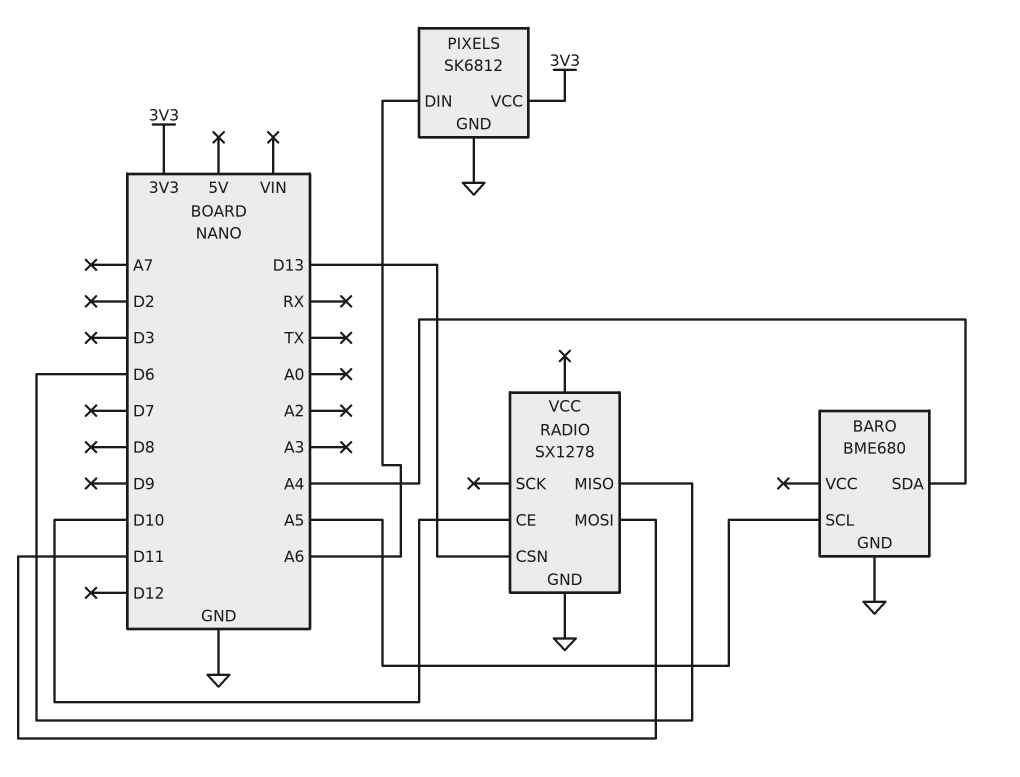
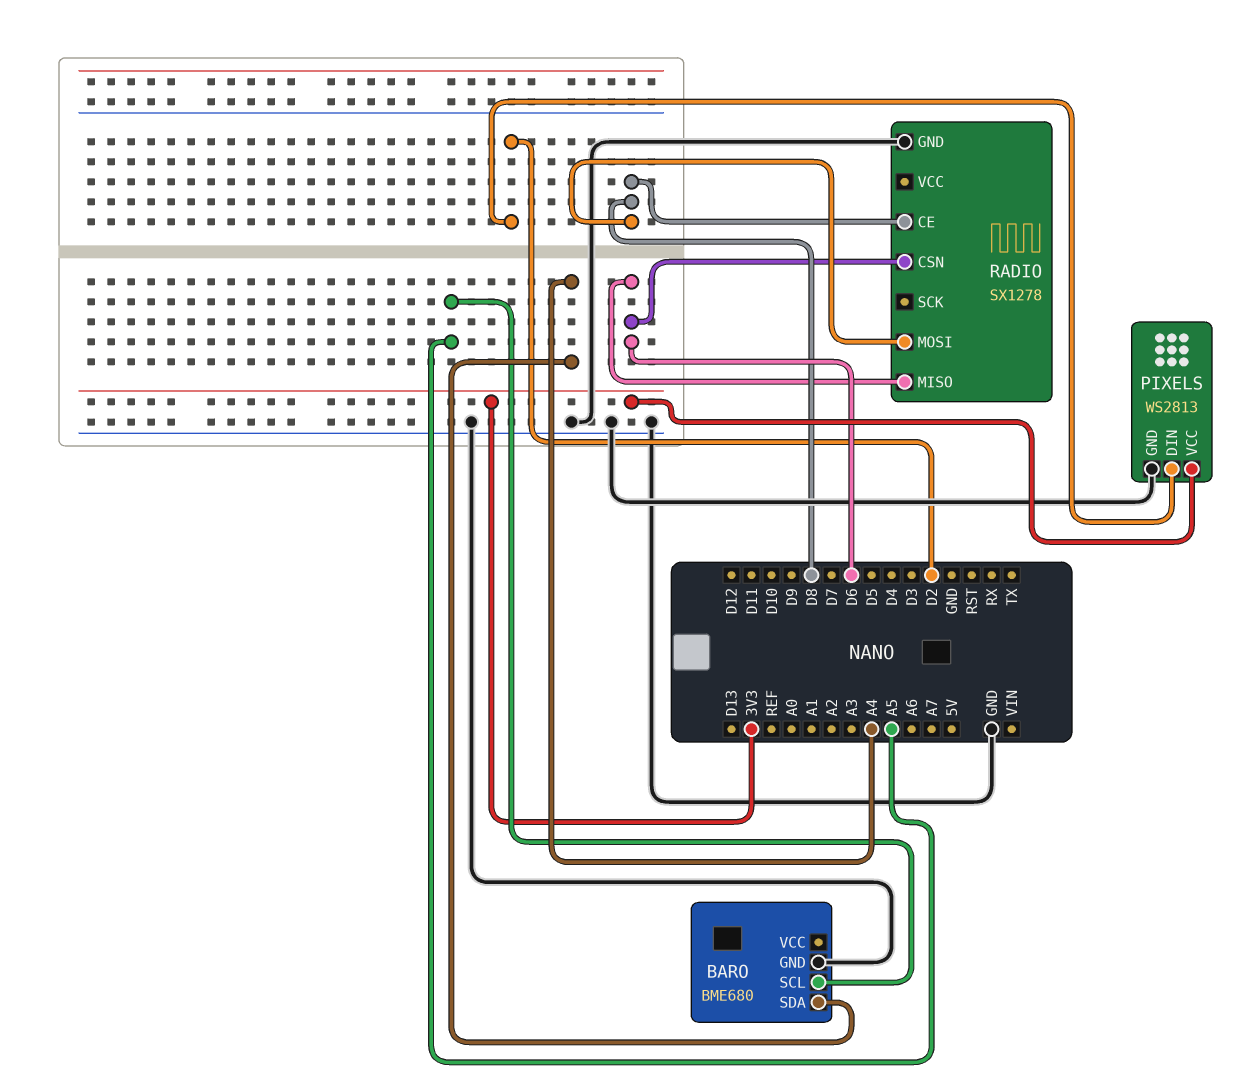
PIXELS: SK6812 -> WS2813
PIXELS pin DIN: A6 -> D2
RADIO pin CE: D10 -> D8
RADIO pin CSN: D13 -> D6
RADIO pin MOSI: D11 -> D8

